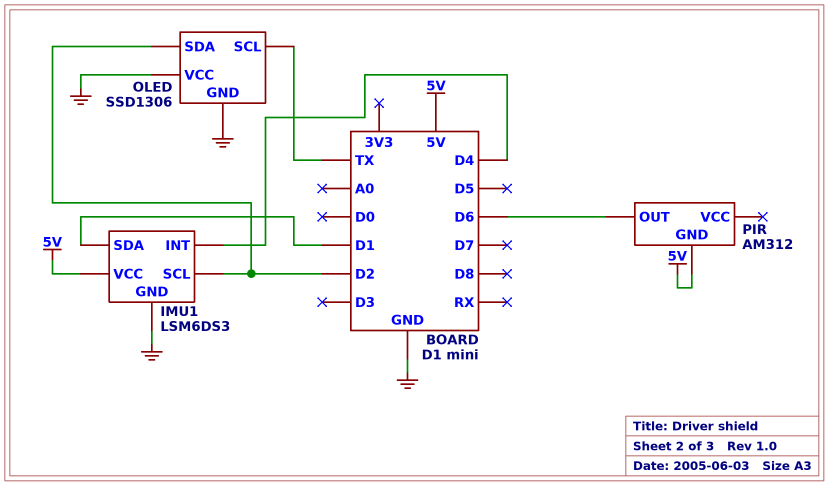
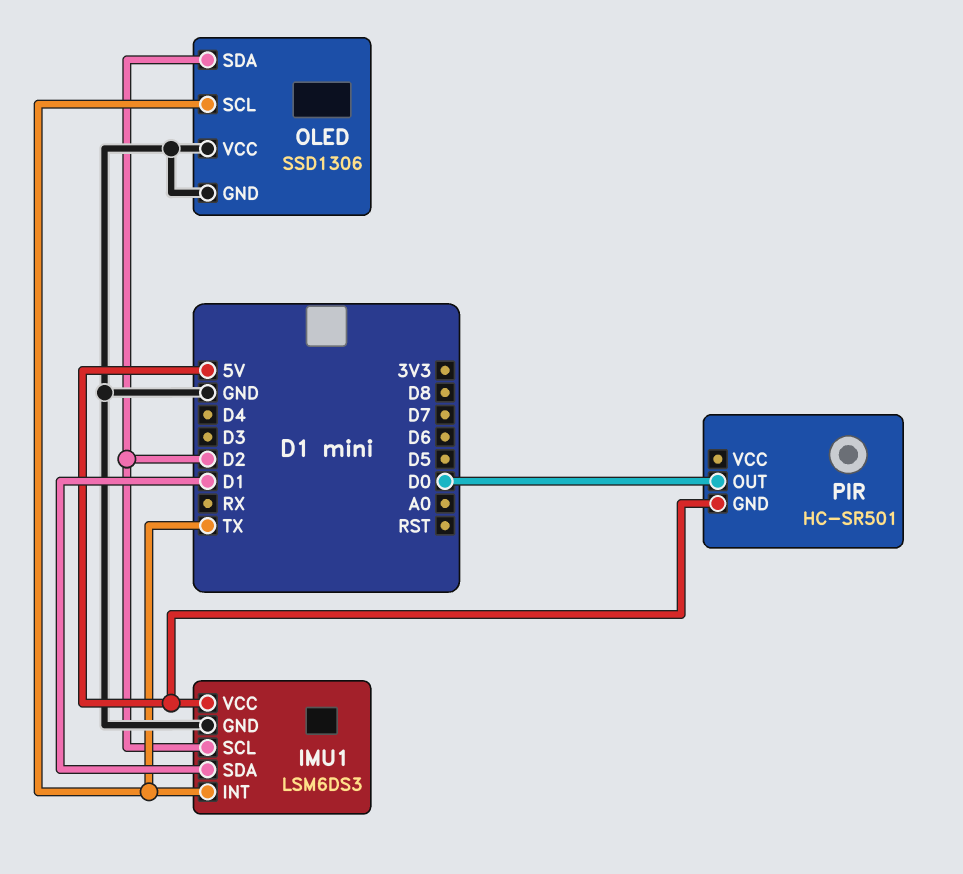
IMU1 pin INT: D4 -> TX
PIR: AM312 -> HC-SR501
PIR pin OUT: D6 -> D0

